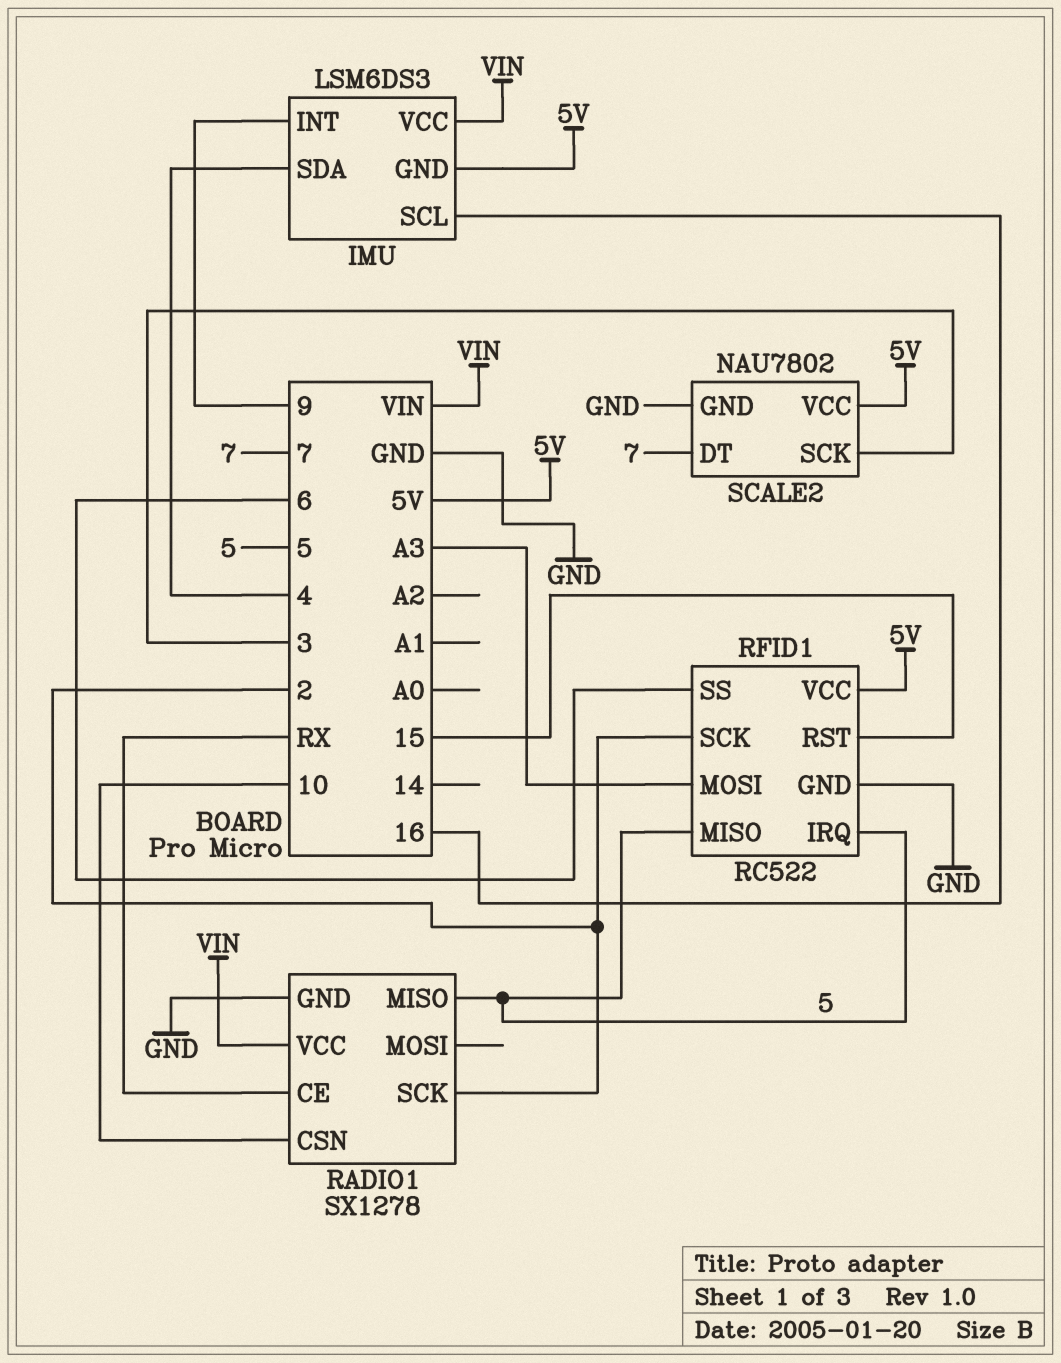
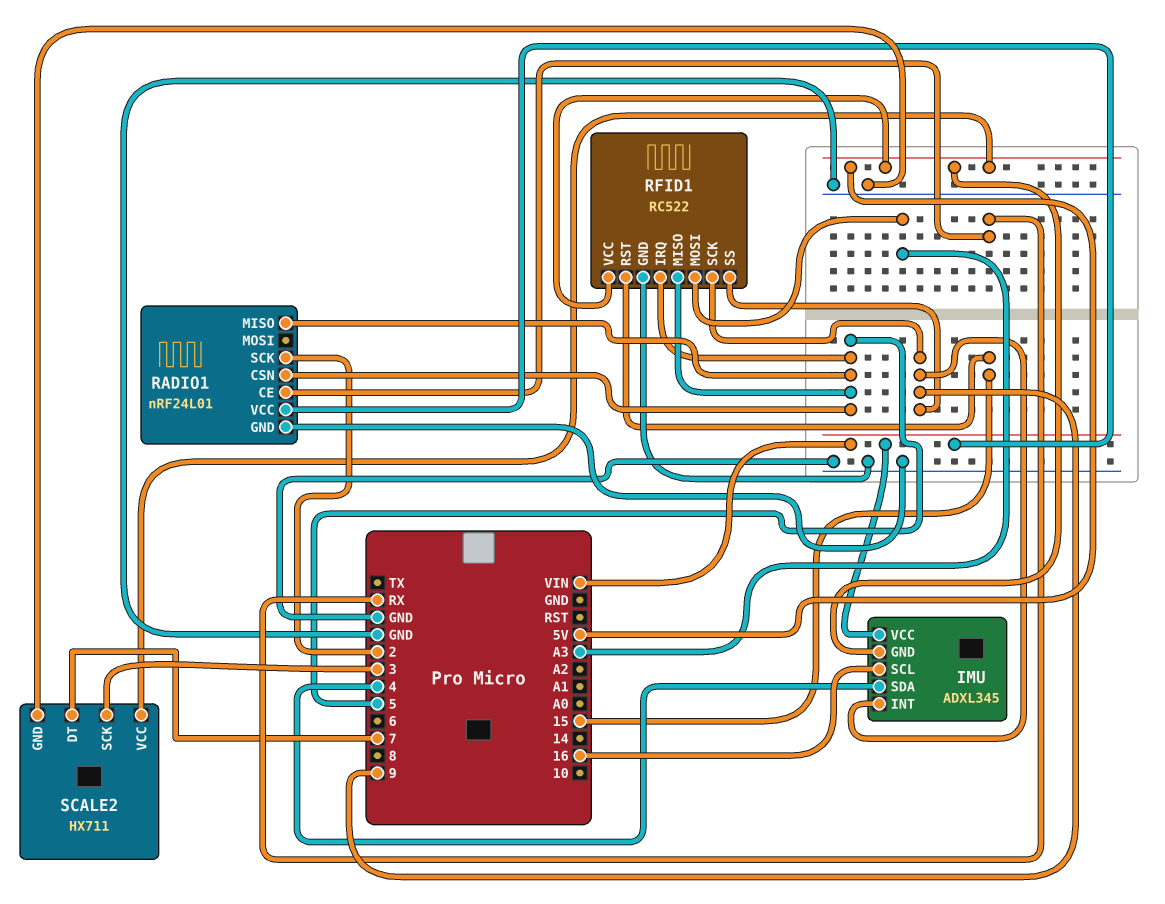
IMU: LSM6DS3 -> ADXL345
RADIO1: SX1278 -> nRF24L01
RADIO1 pin CSN: 10 -> 5
RFID1 pin SCK: 2 -> 9
RFID1 pin SS: 6 -> 9
SCALE2: NAU7802 -> HX711

